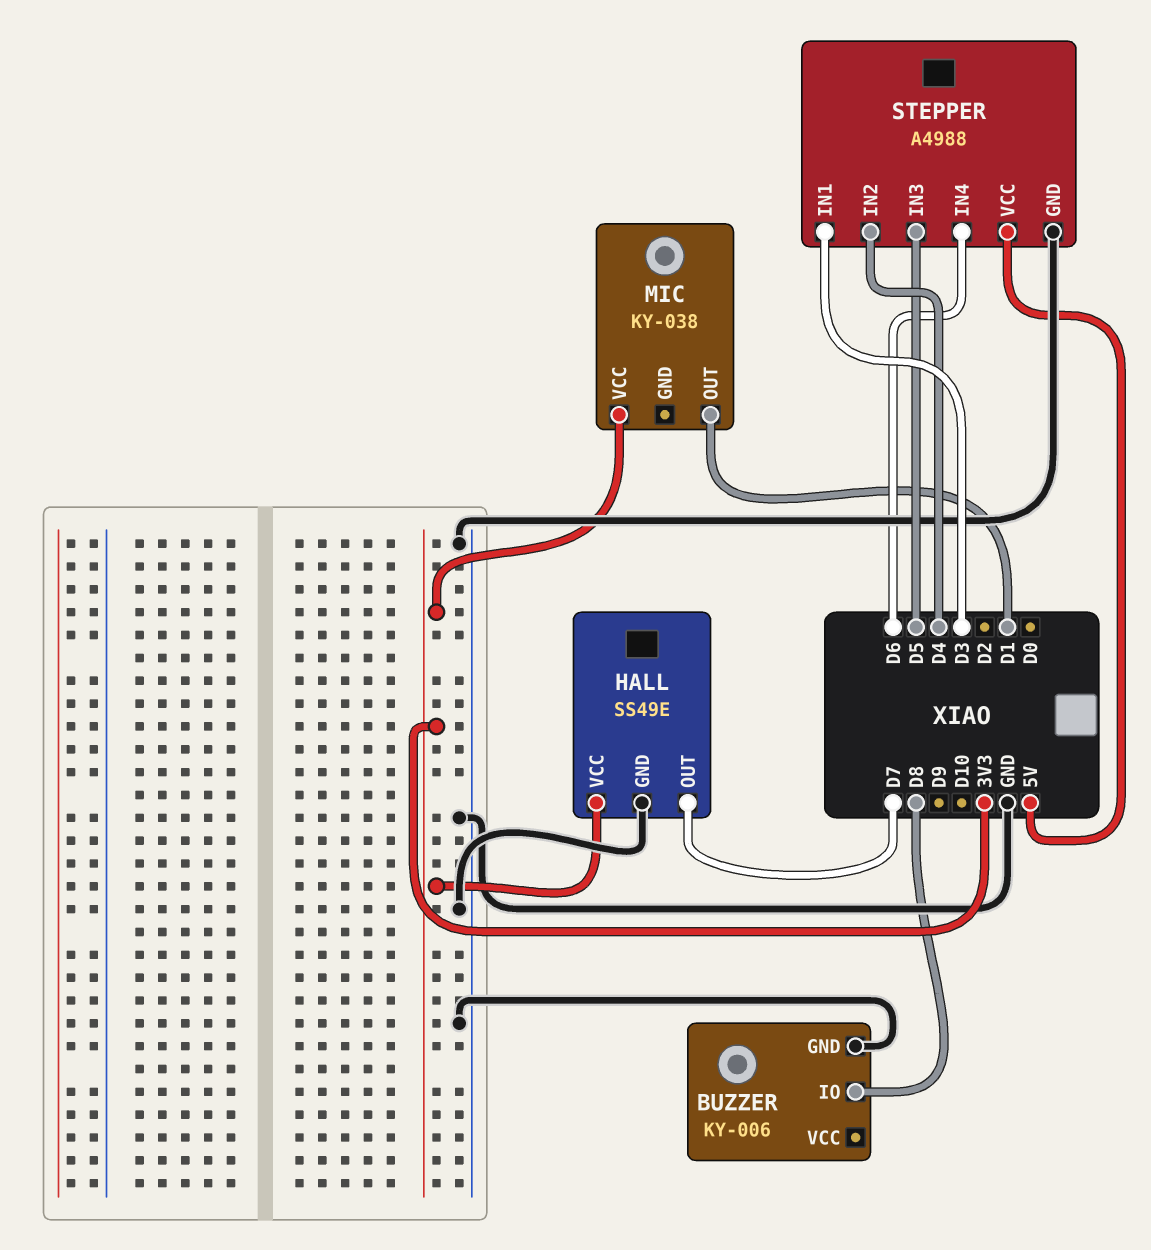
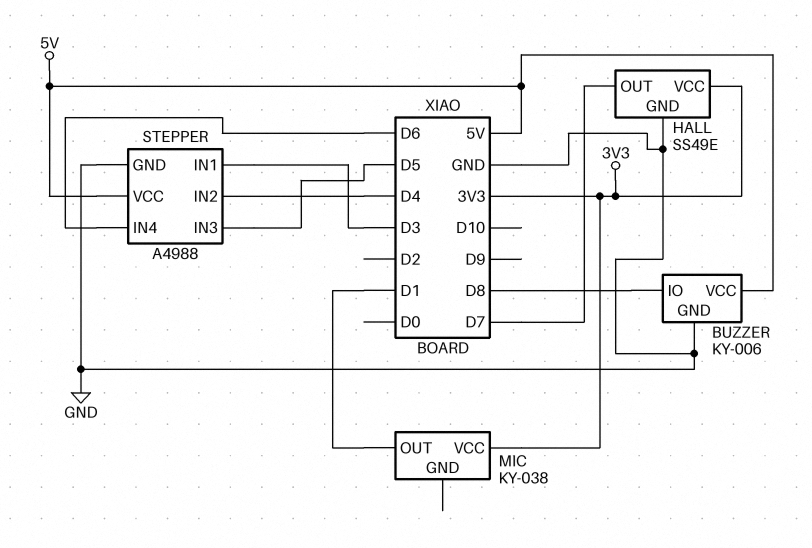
BUZZER pin VCC: none -> 5V

